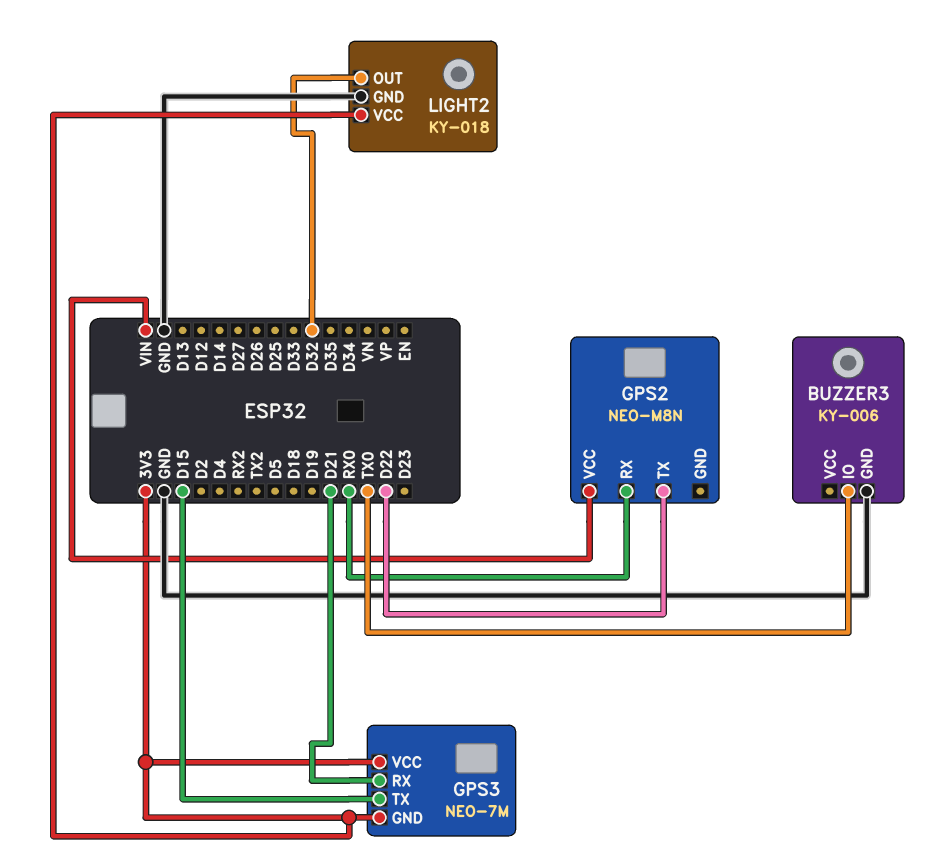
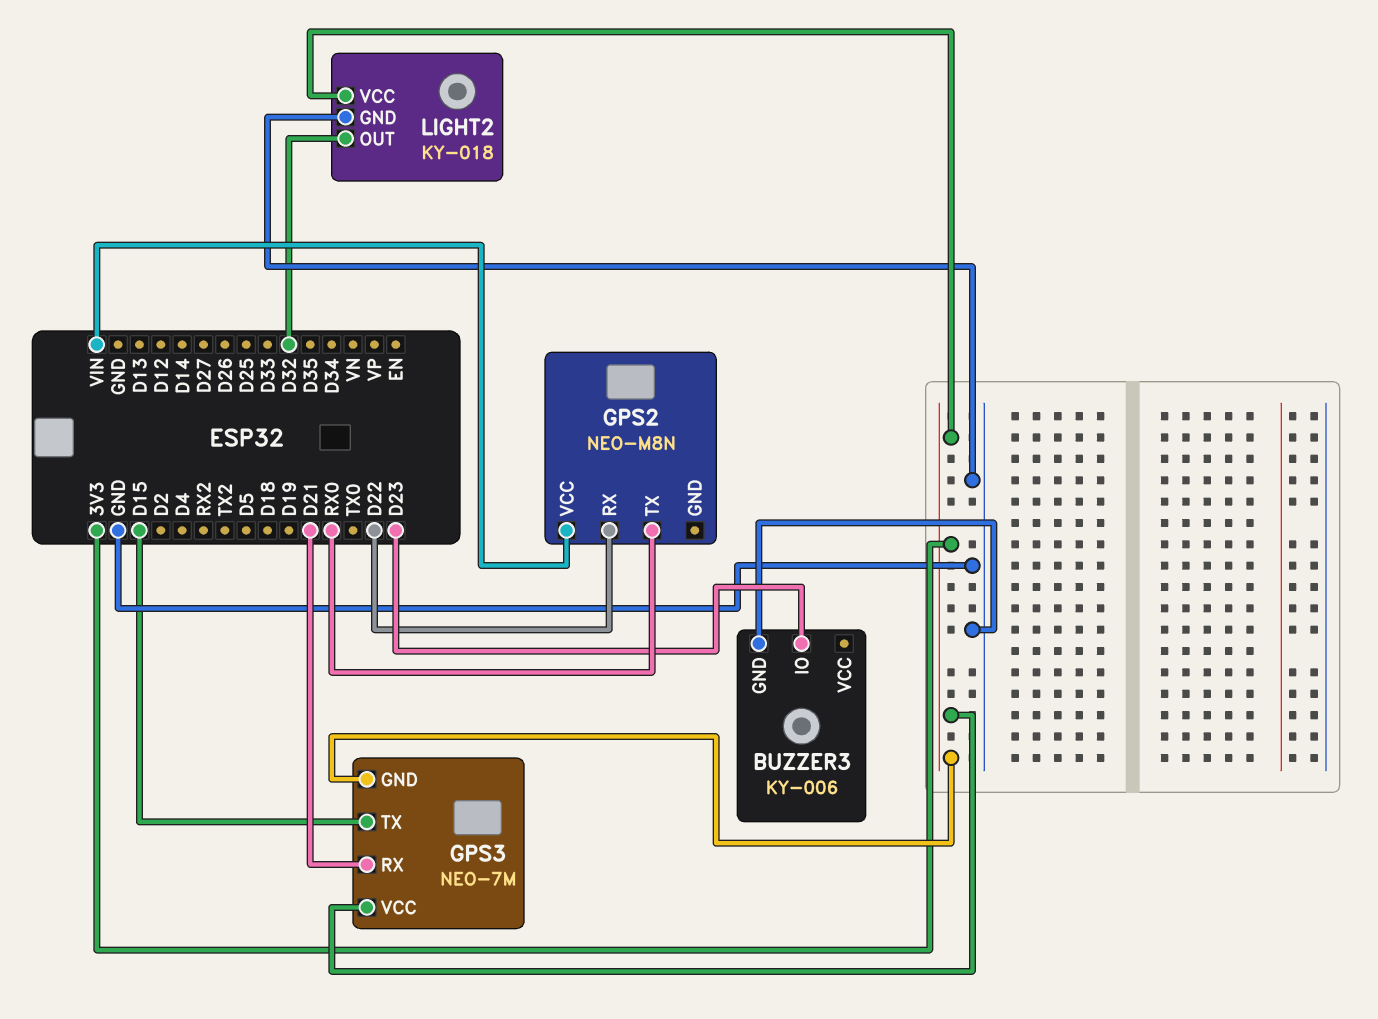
BUZZER3 pin IO: TX0 -> D23
GPS2 pin RX: RX0 -> D22
GPS2 pin TX: D22 -> RX0

